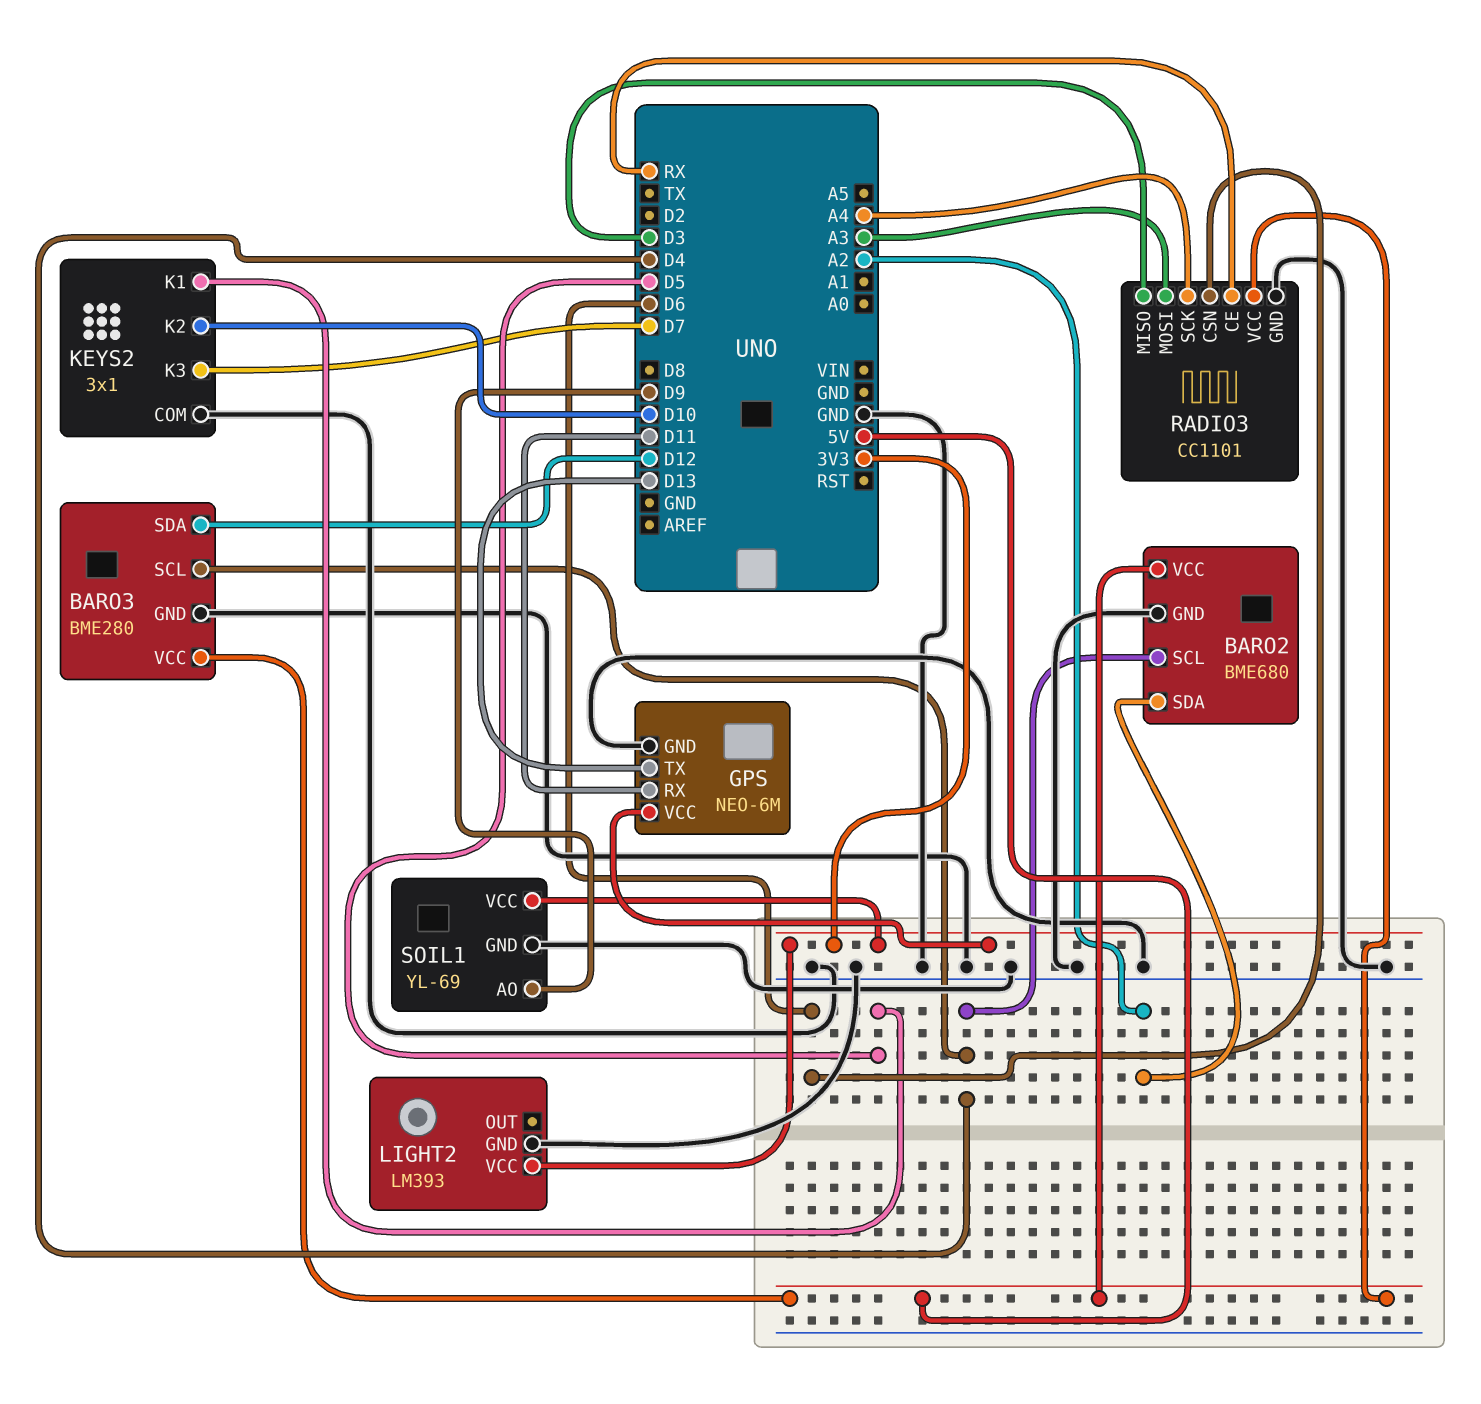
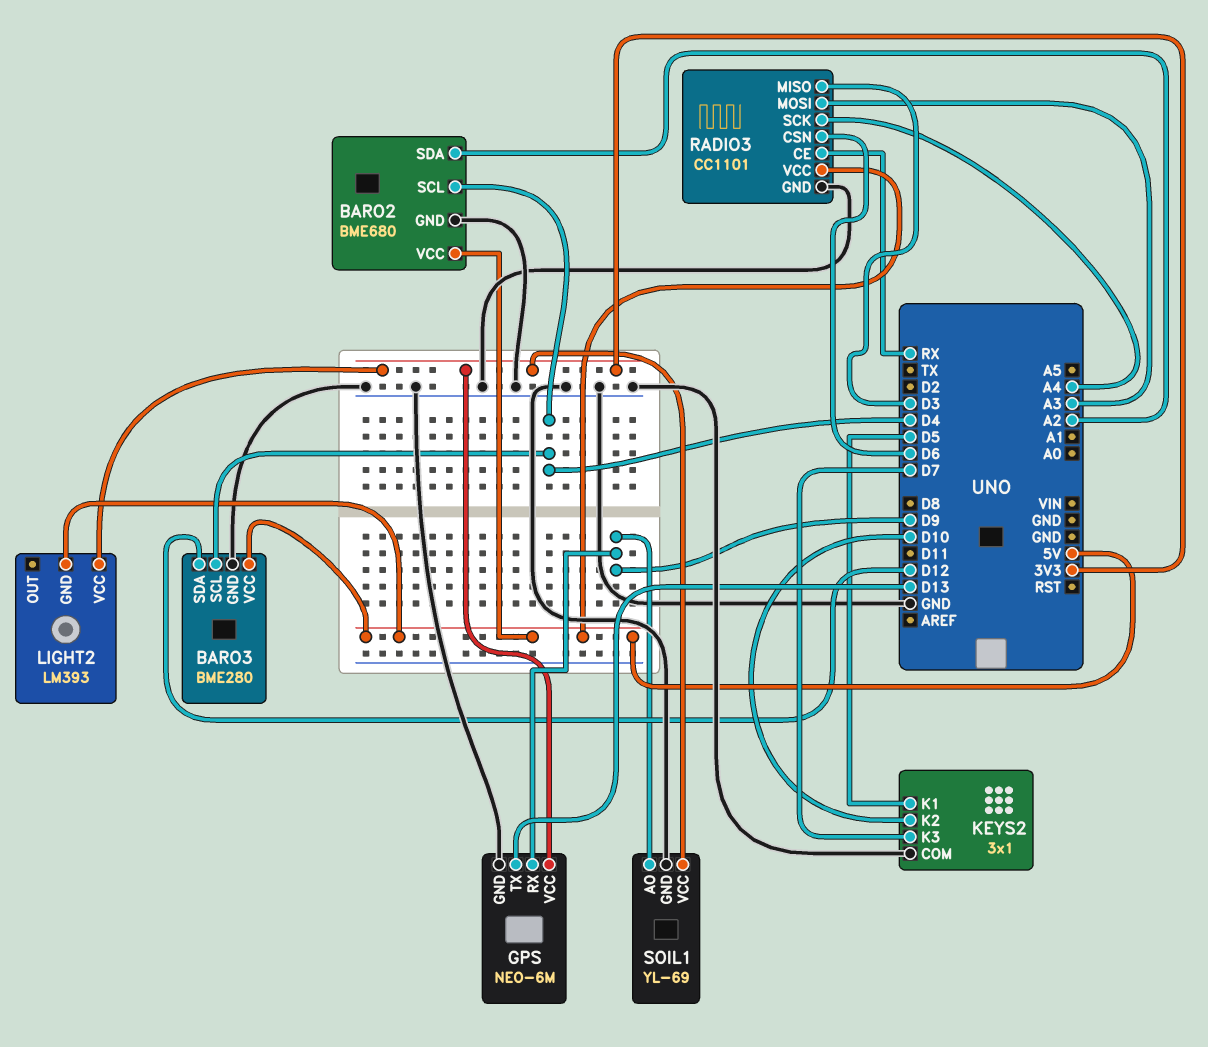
GPS pin RX: D11 -> D9
LIGHT2 pin GND: GND -> 5V

